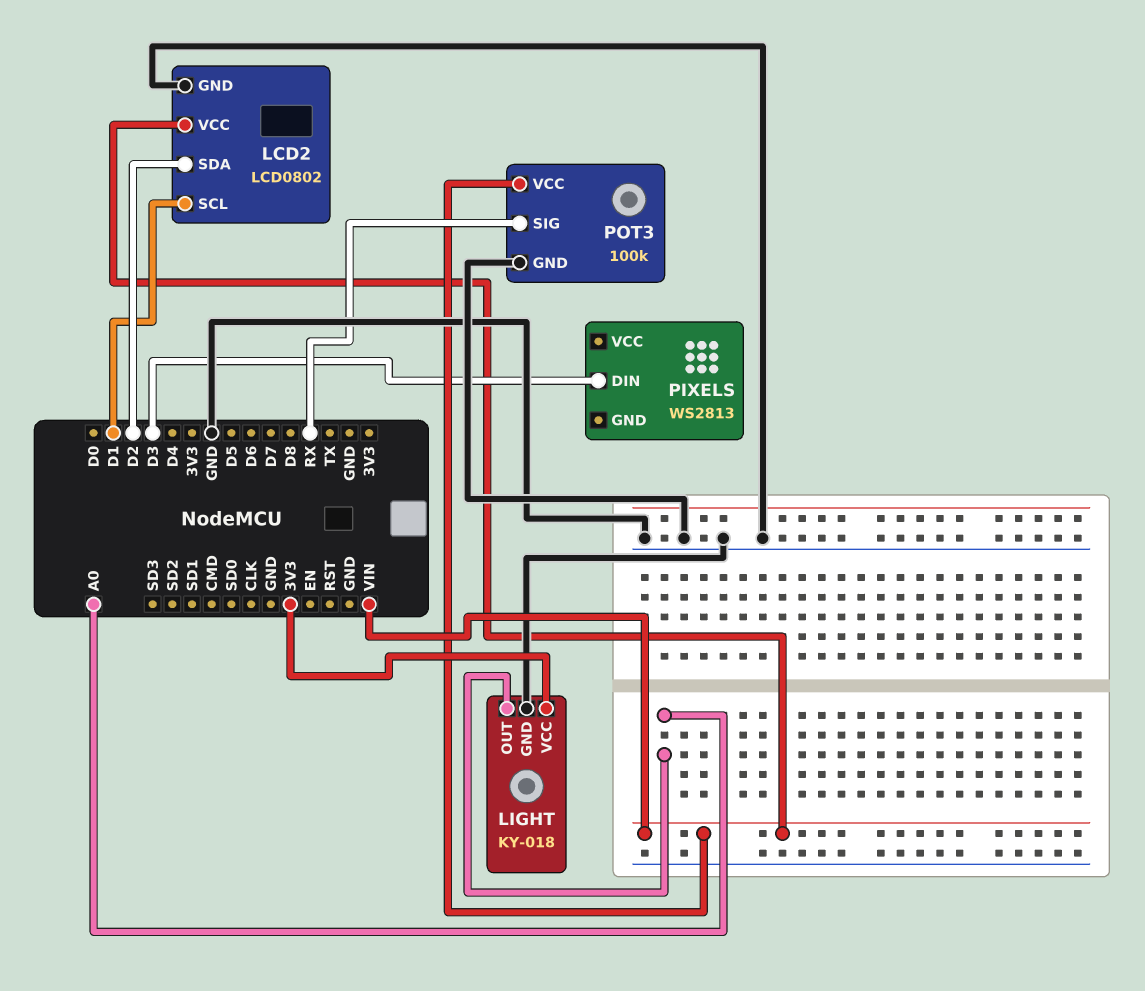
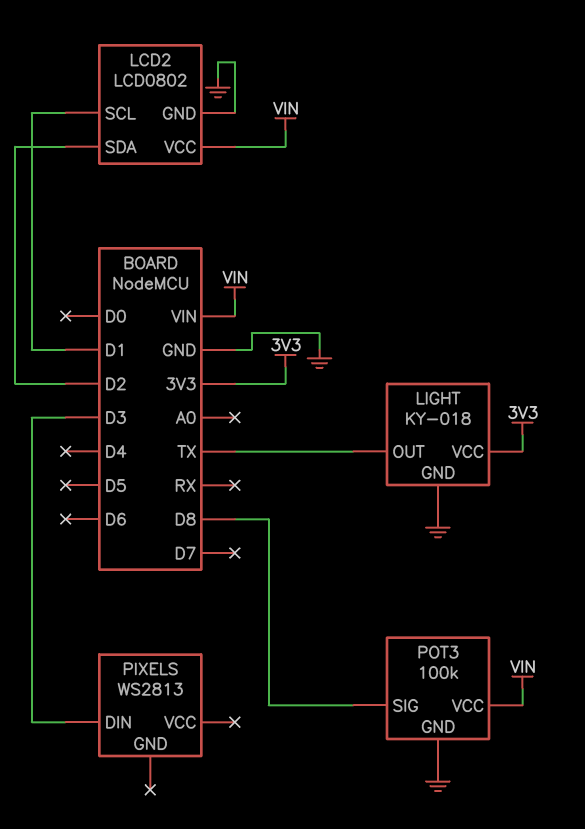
LIGHT pin OUT: A0 -> TX
POT3 pin SIG: RX -> D8

